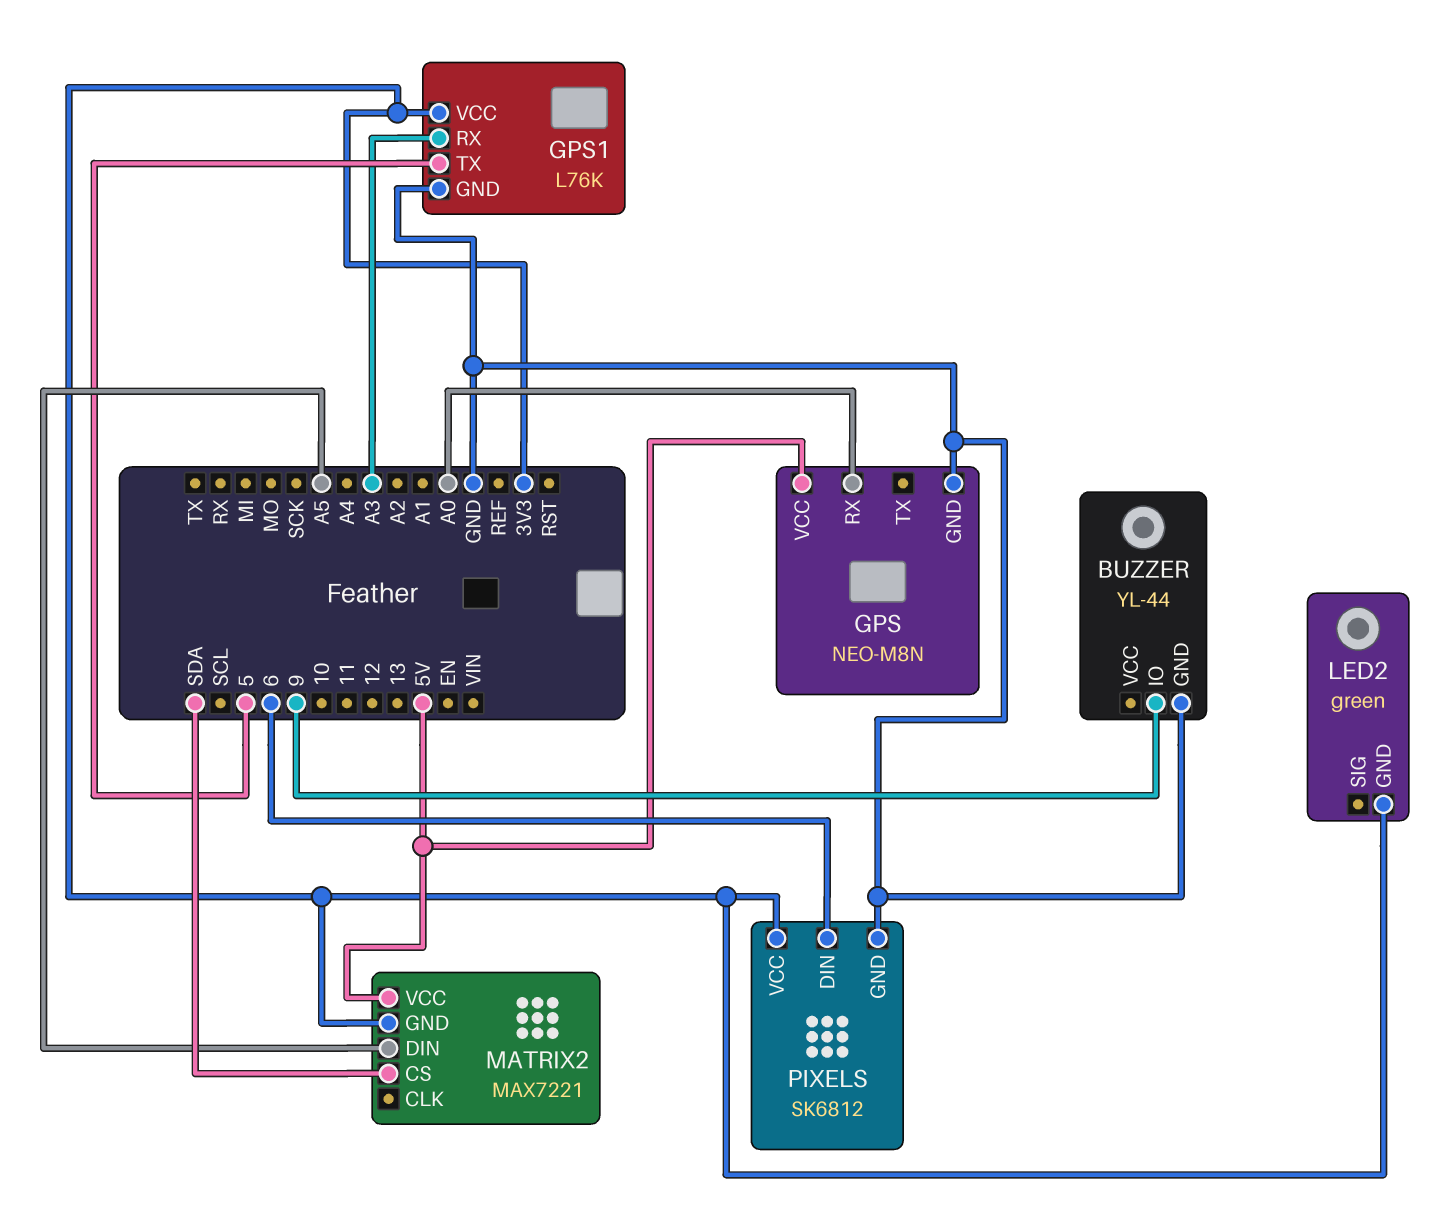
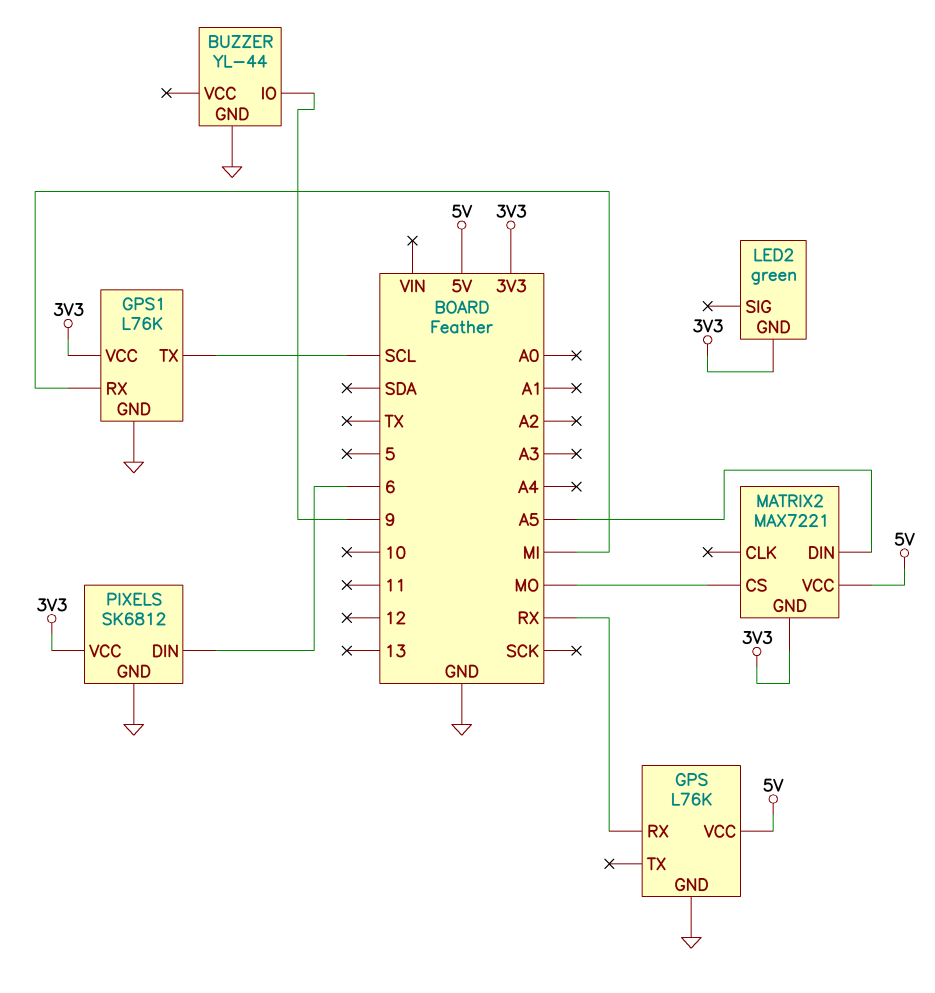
GPS: NEO-M8N -> L76K
GPS pin RX: A0 -> RX
GPS1 pin RX: A3 -> MI
GPS1 pin TX: 5 -> SCL
MATRIX2 pin CS: SDA -> MO

